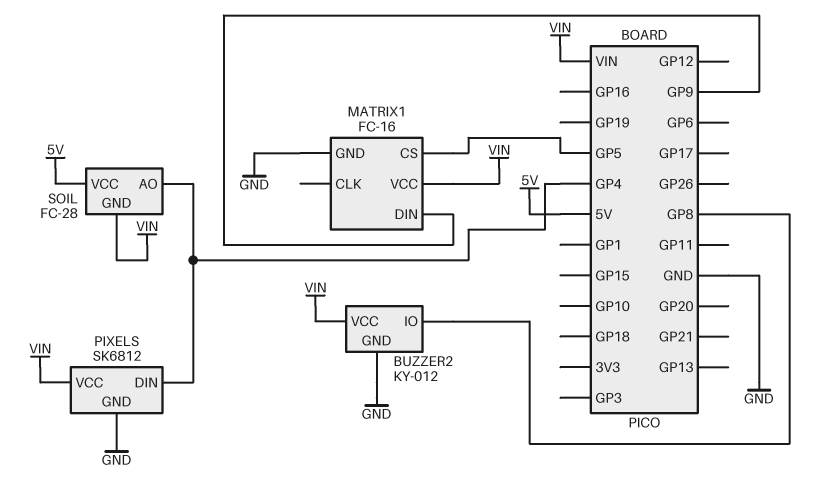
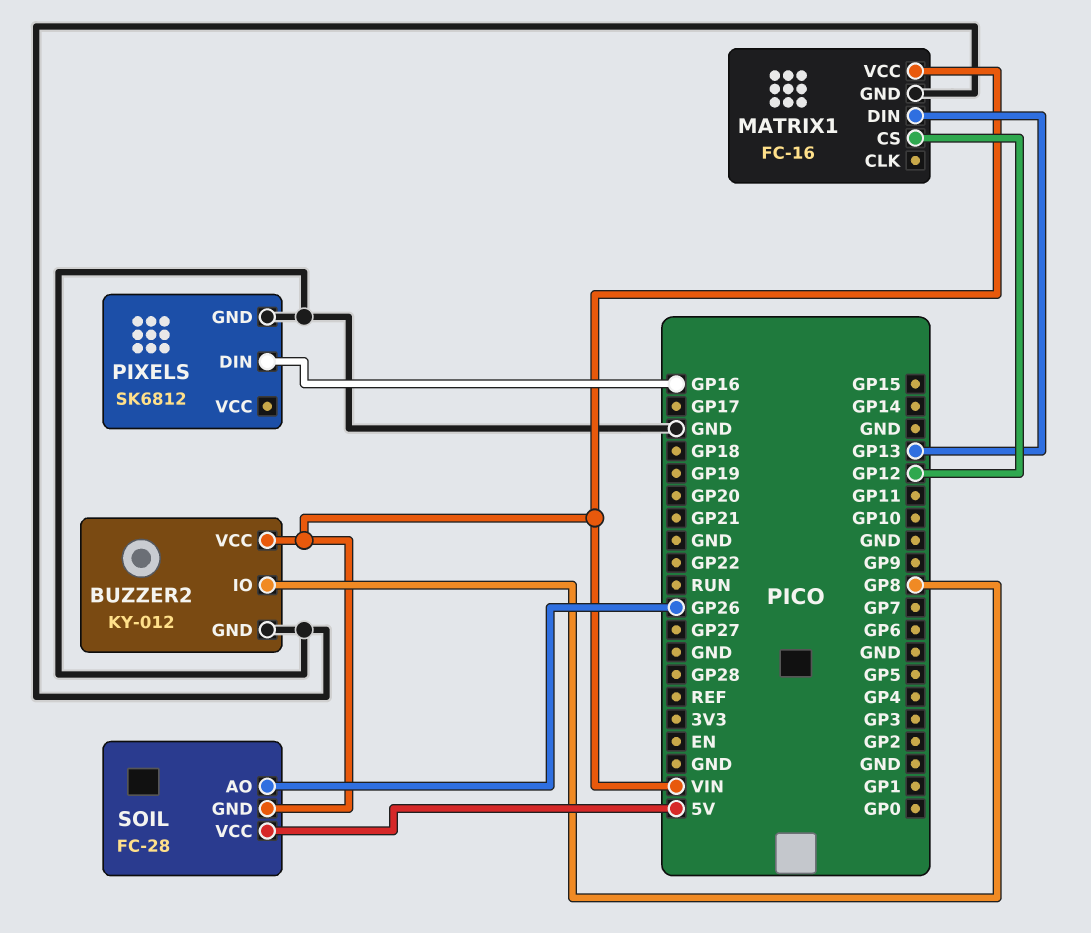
MATRIX1 pin CS: GP5 -> GP12
MATRIX1 pin DIN: GP9 -> GP13
PIXELS pin DIN: GP4 -> GP16
PIXELS pin VCC: VIN -> none
SOIL pin AO: GP4 -> GP26

